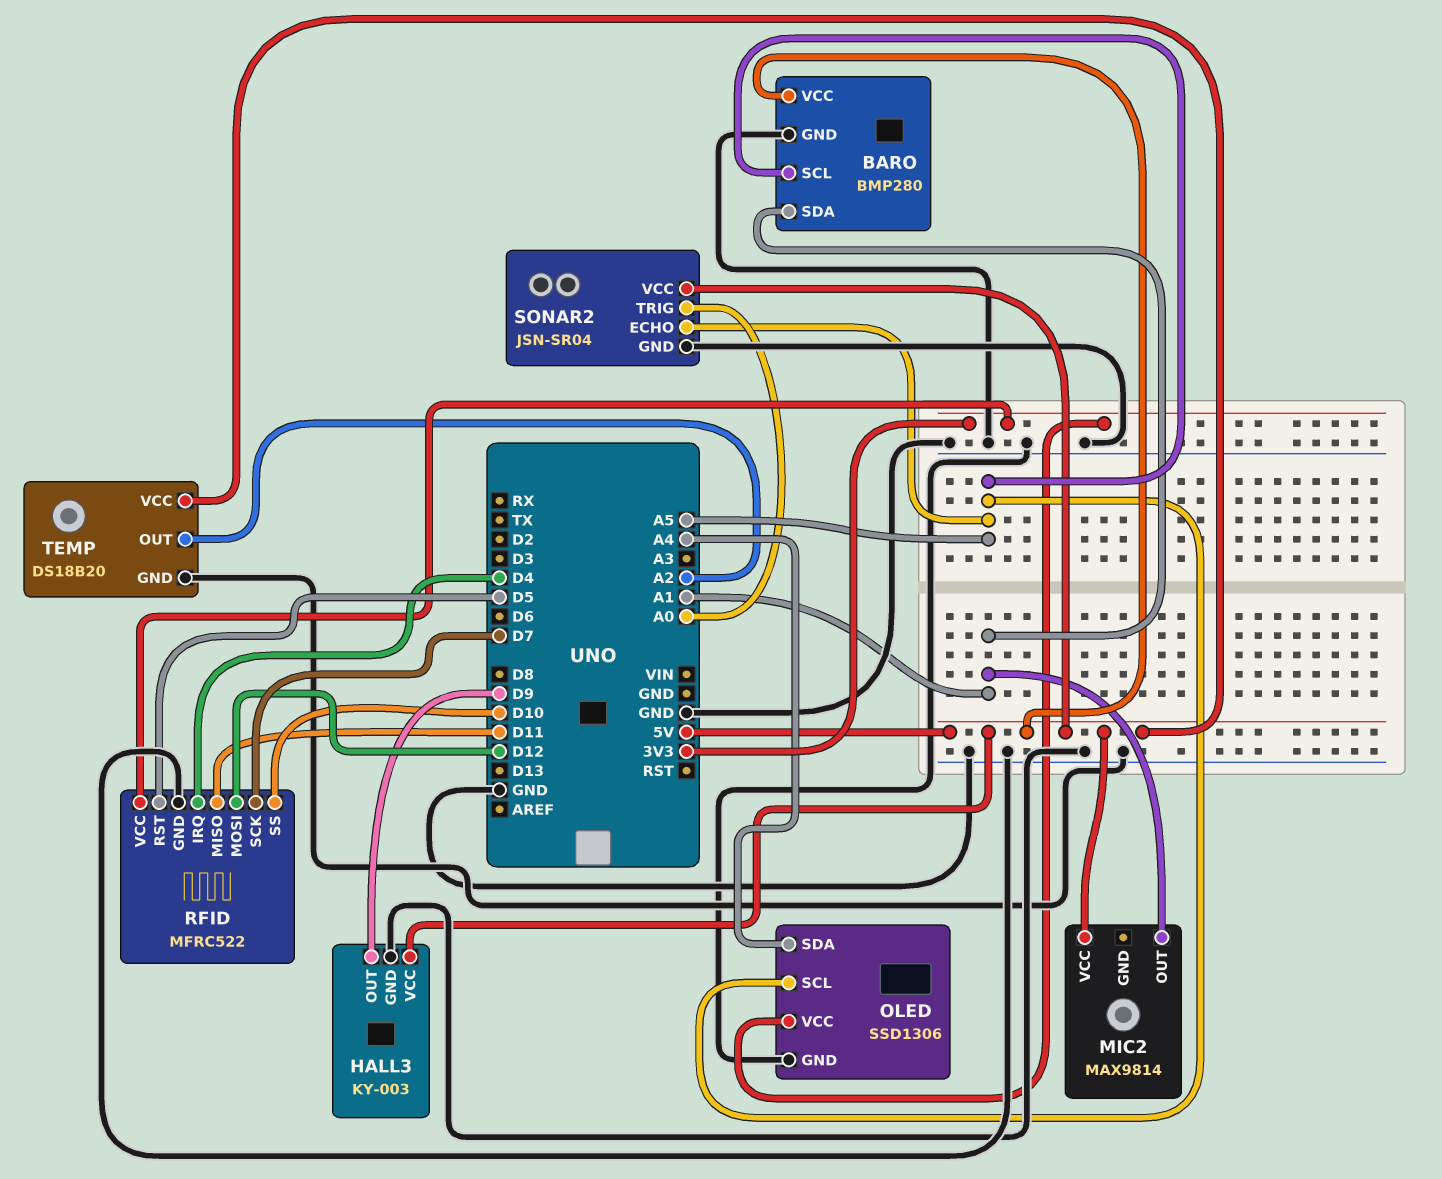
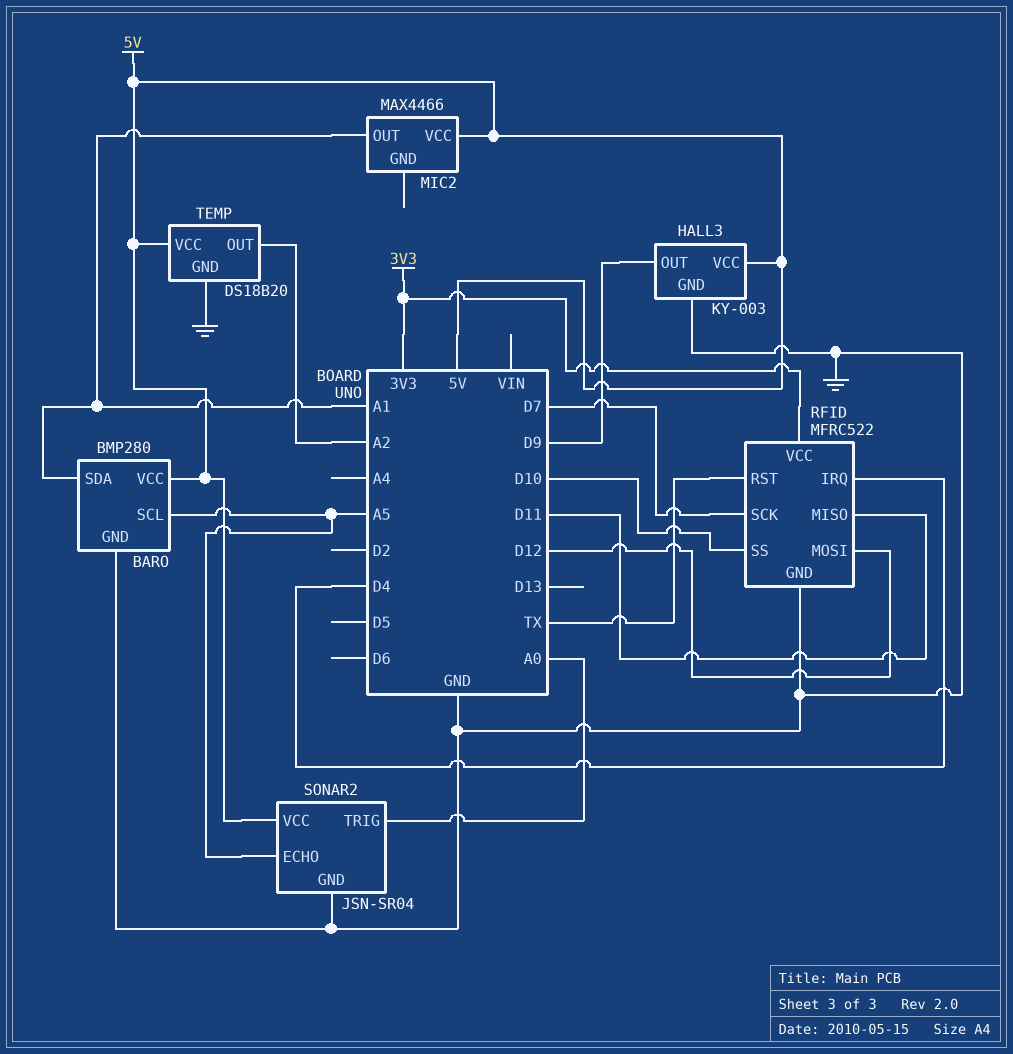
MIC2: MAX9814 -> MAX4466
OLED: SSD1306 -> none
OLED pin GND: GND -> none
OLED pin SCL: A5 -> none
OLED pin SDA: A4 -> none
OLED pin VCC: 3V3 -> none
RFID pin RST: D5 -> TX

